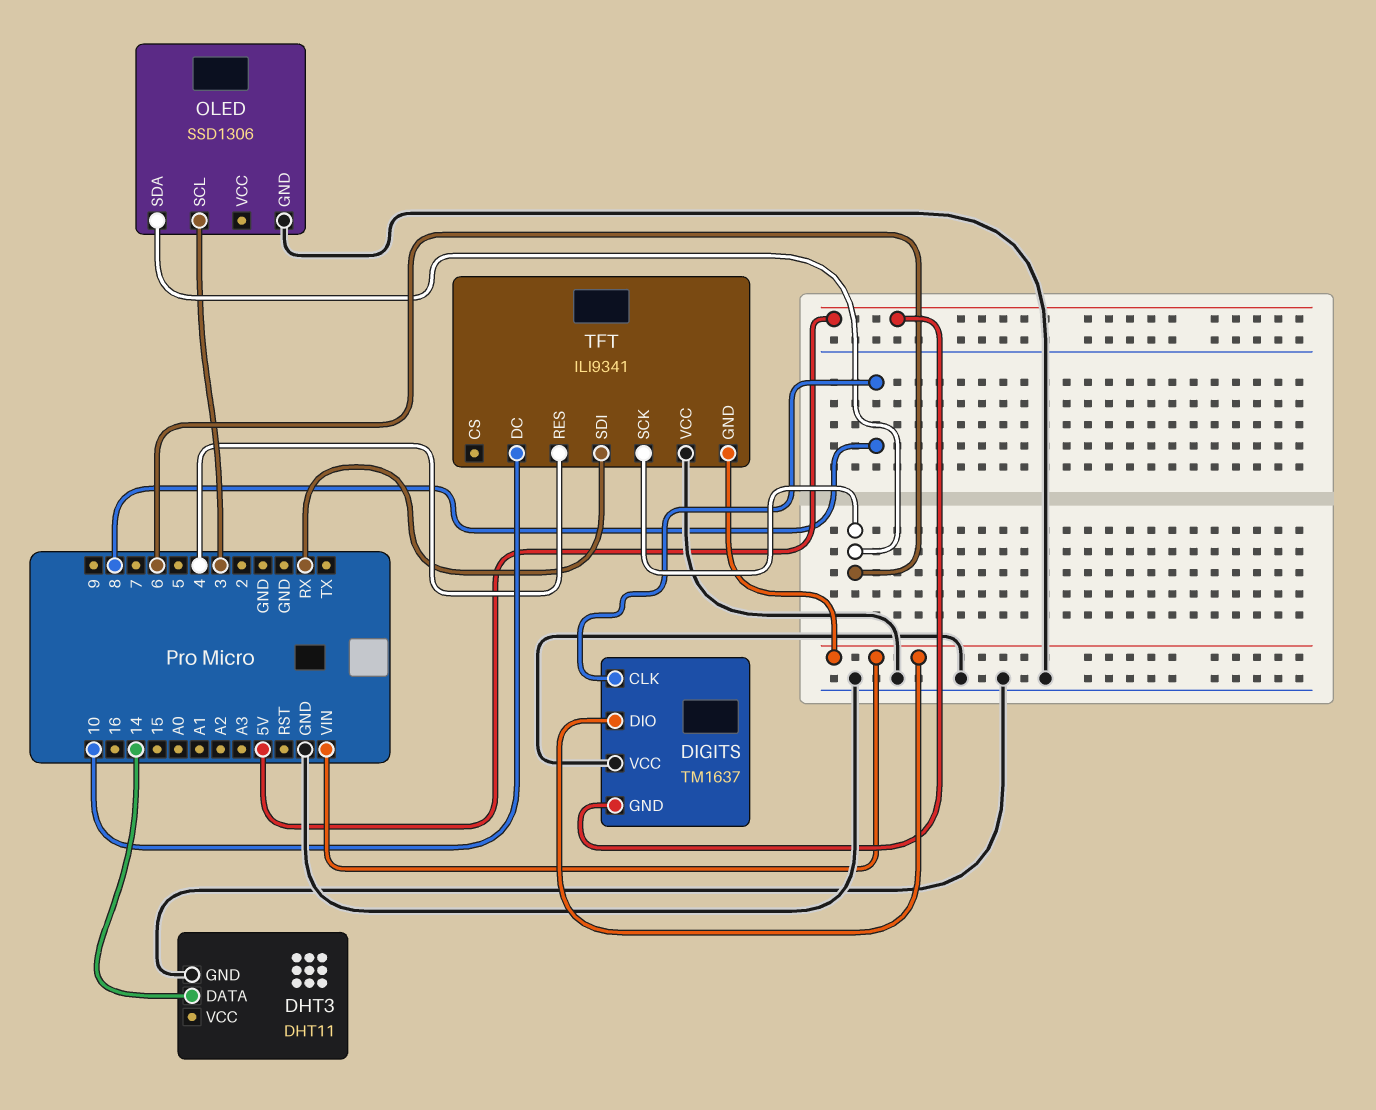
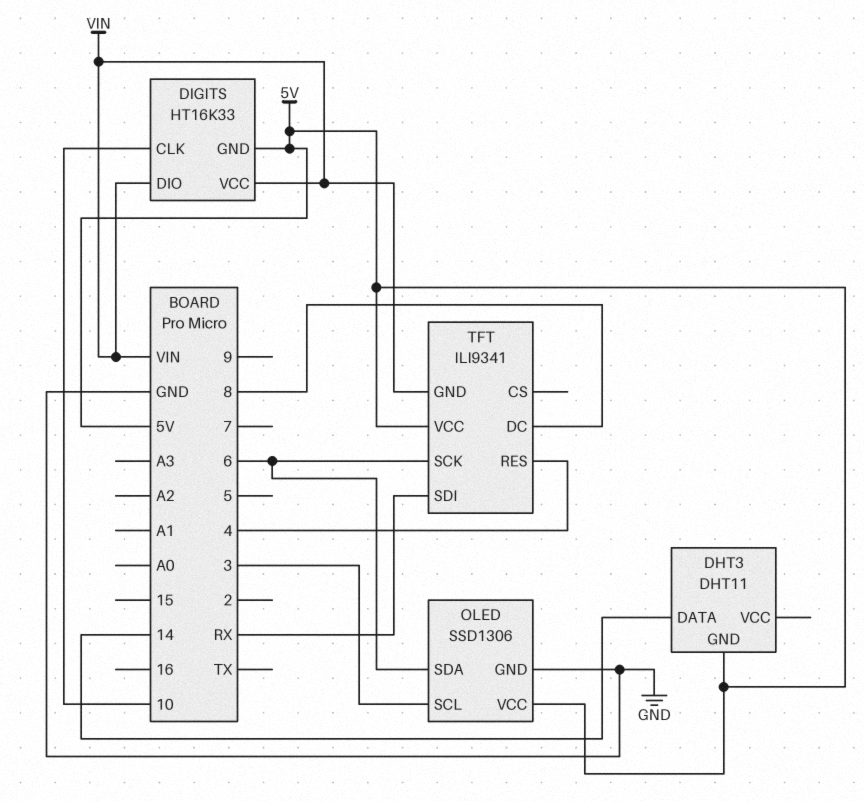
DHT3 pin GND: GND -> 5V
DIGITS: TM1637 -> HT16K33
DIGITS pin CLK: 8 -> 10
DIGITS pin VCC: GND -> VIN
OLED pin VCC: none -> 5V
TFT pin DC: 10 -> 8
TFT pin VCC: GND -> 5V

